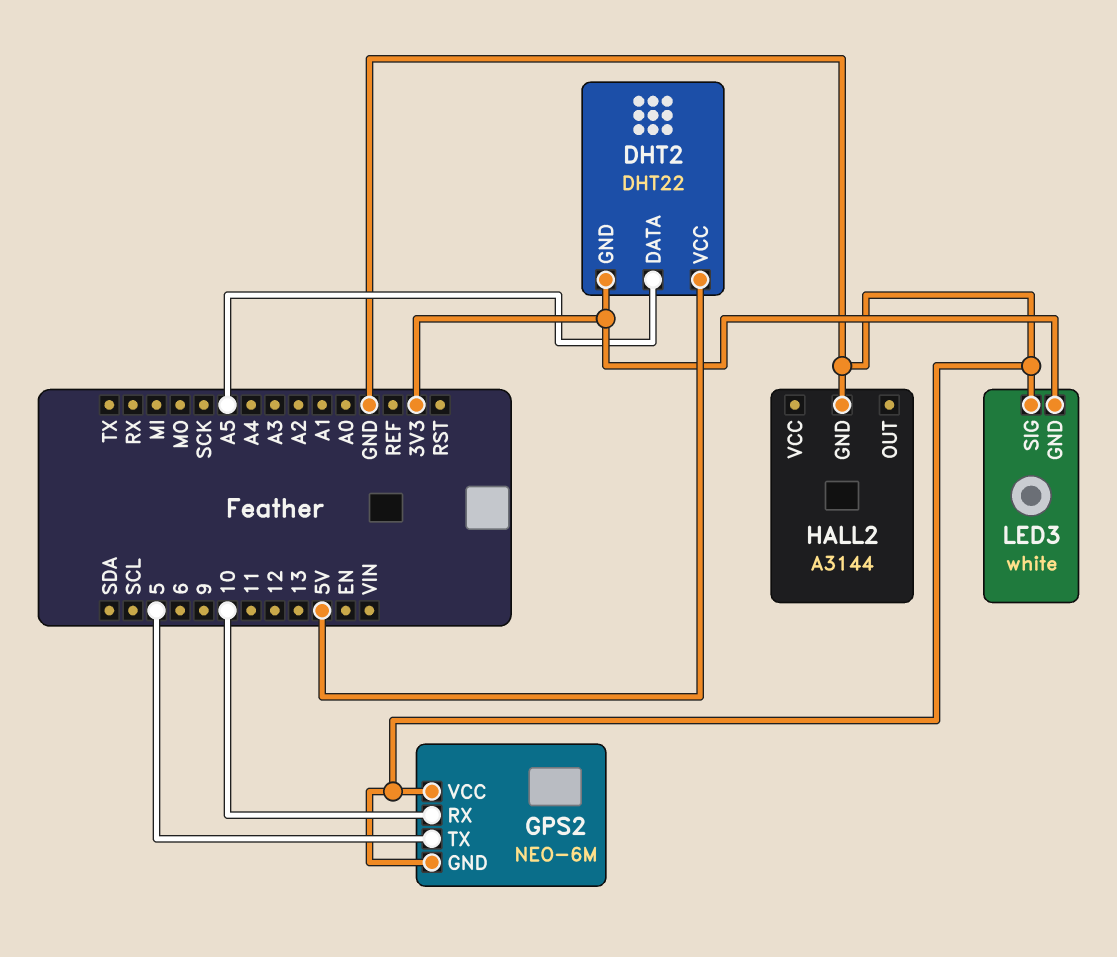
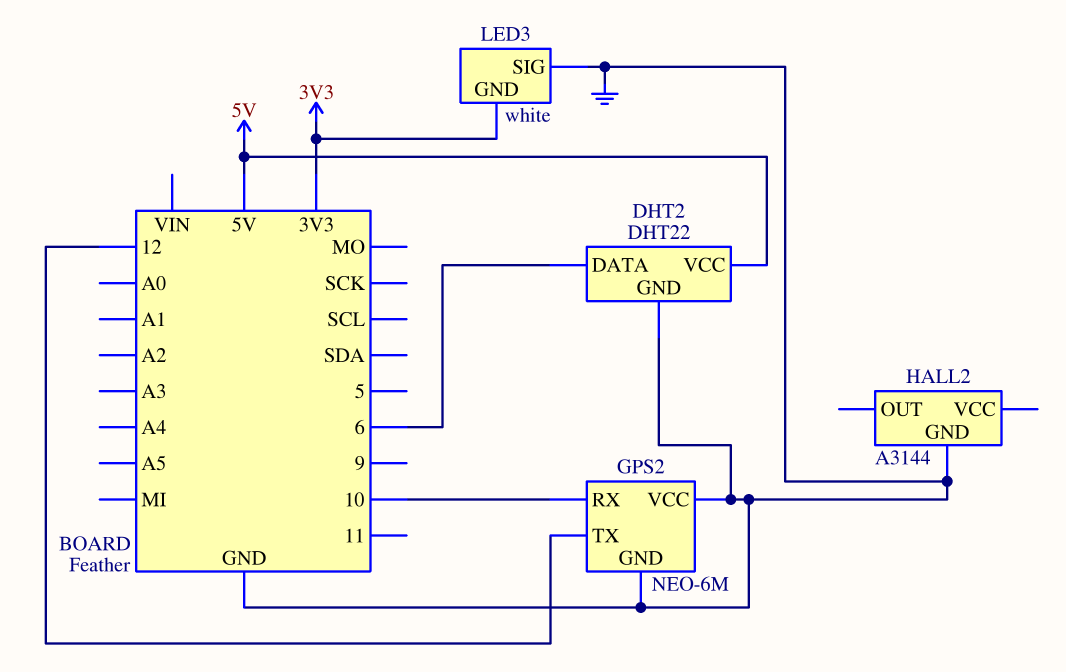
DHT2 pin DATA: A5 -> 6
DHT2 pin GND: 3V3 -> GND
GPS2 pin TX: 5 -> 12

